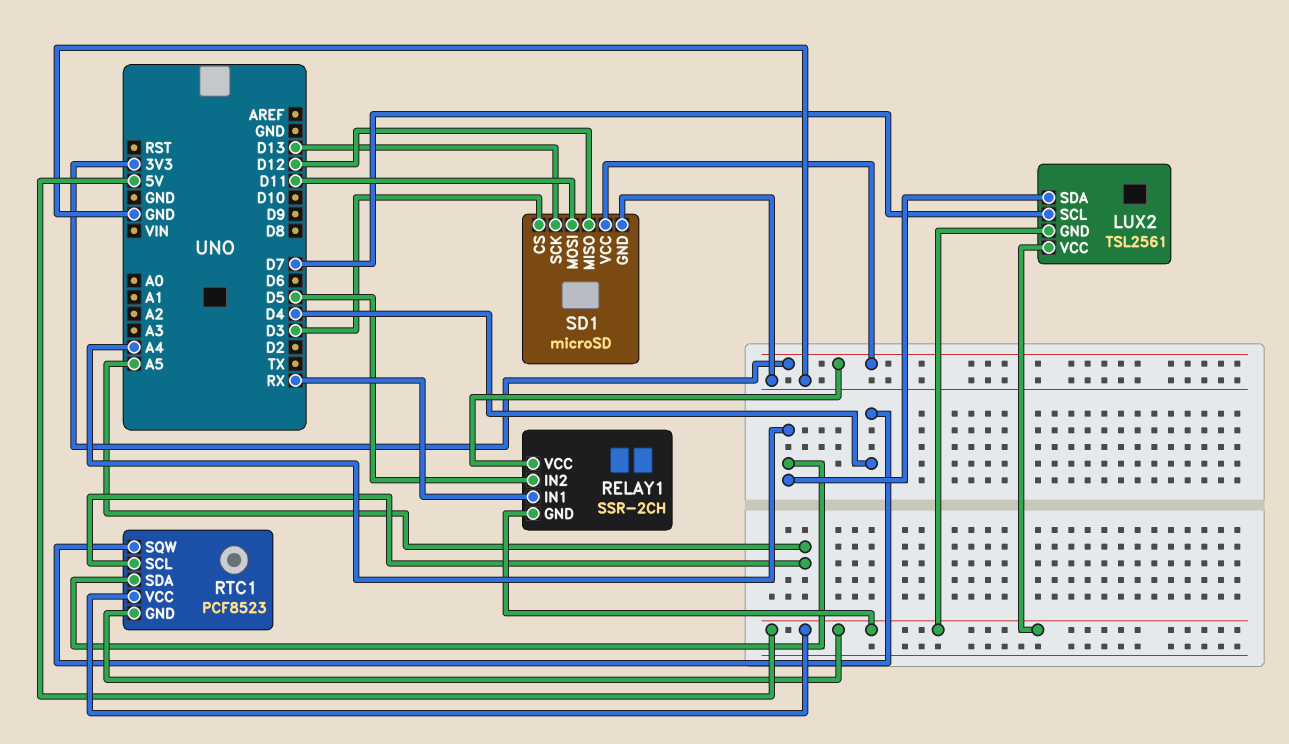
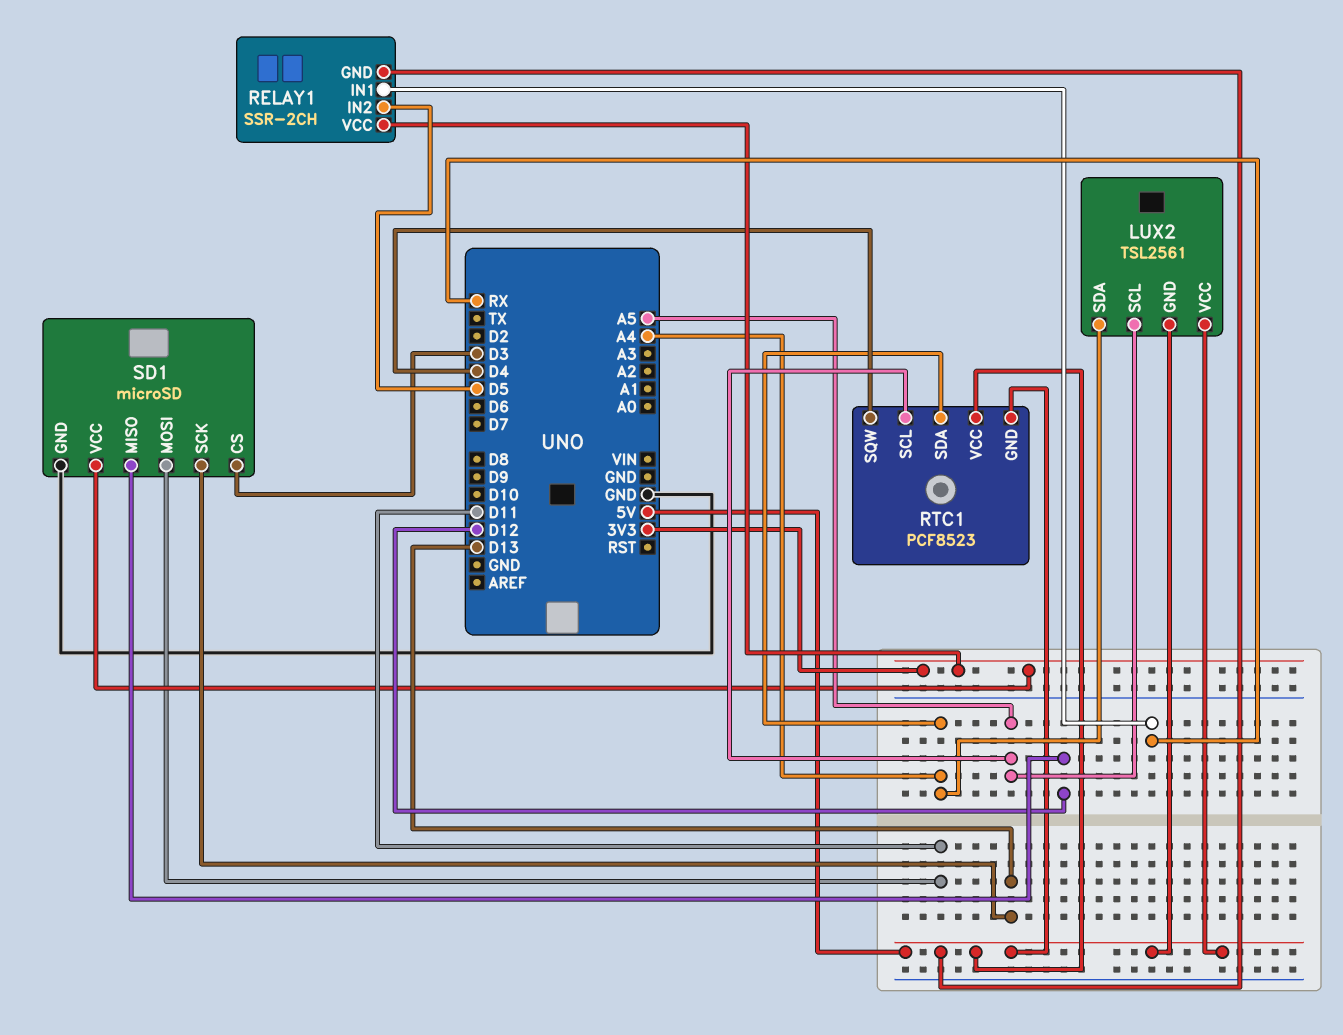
LUX2 pin SCL: D7 -> A5

